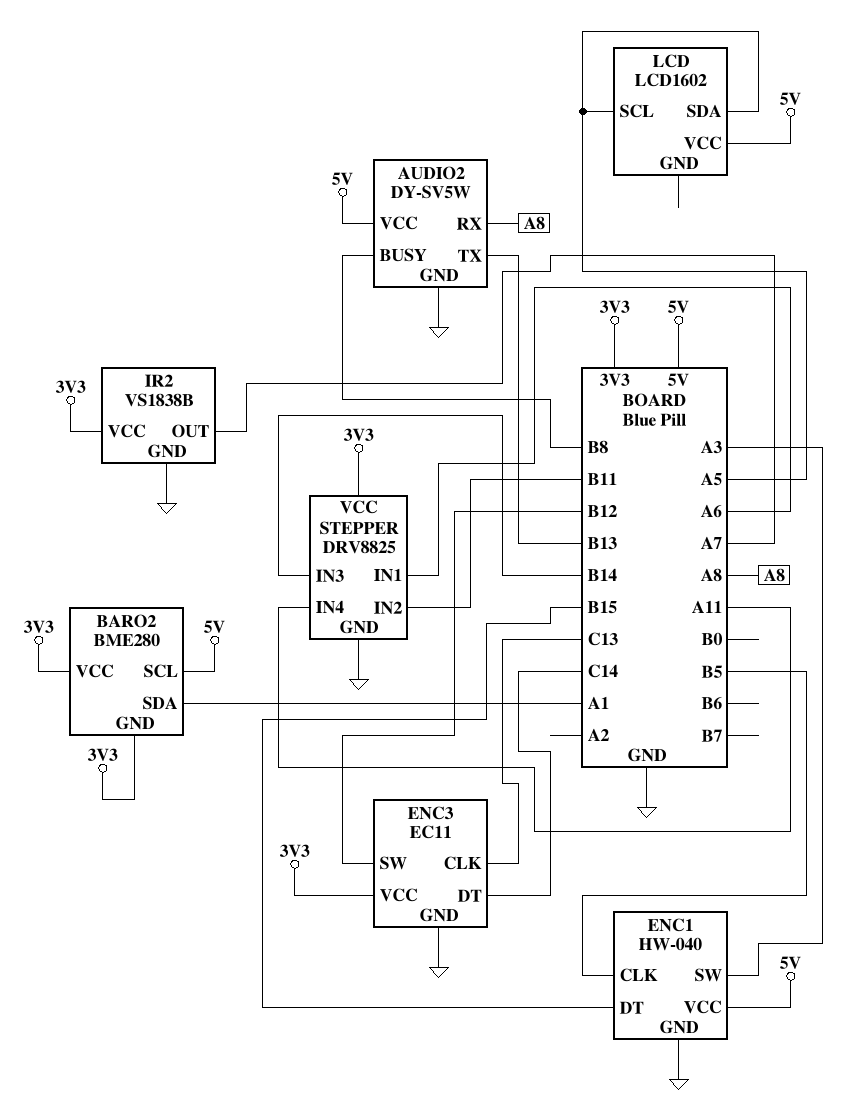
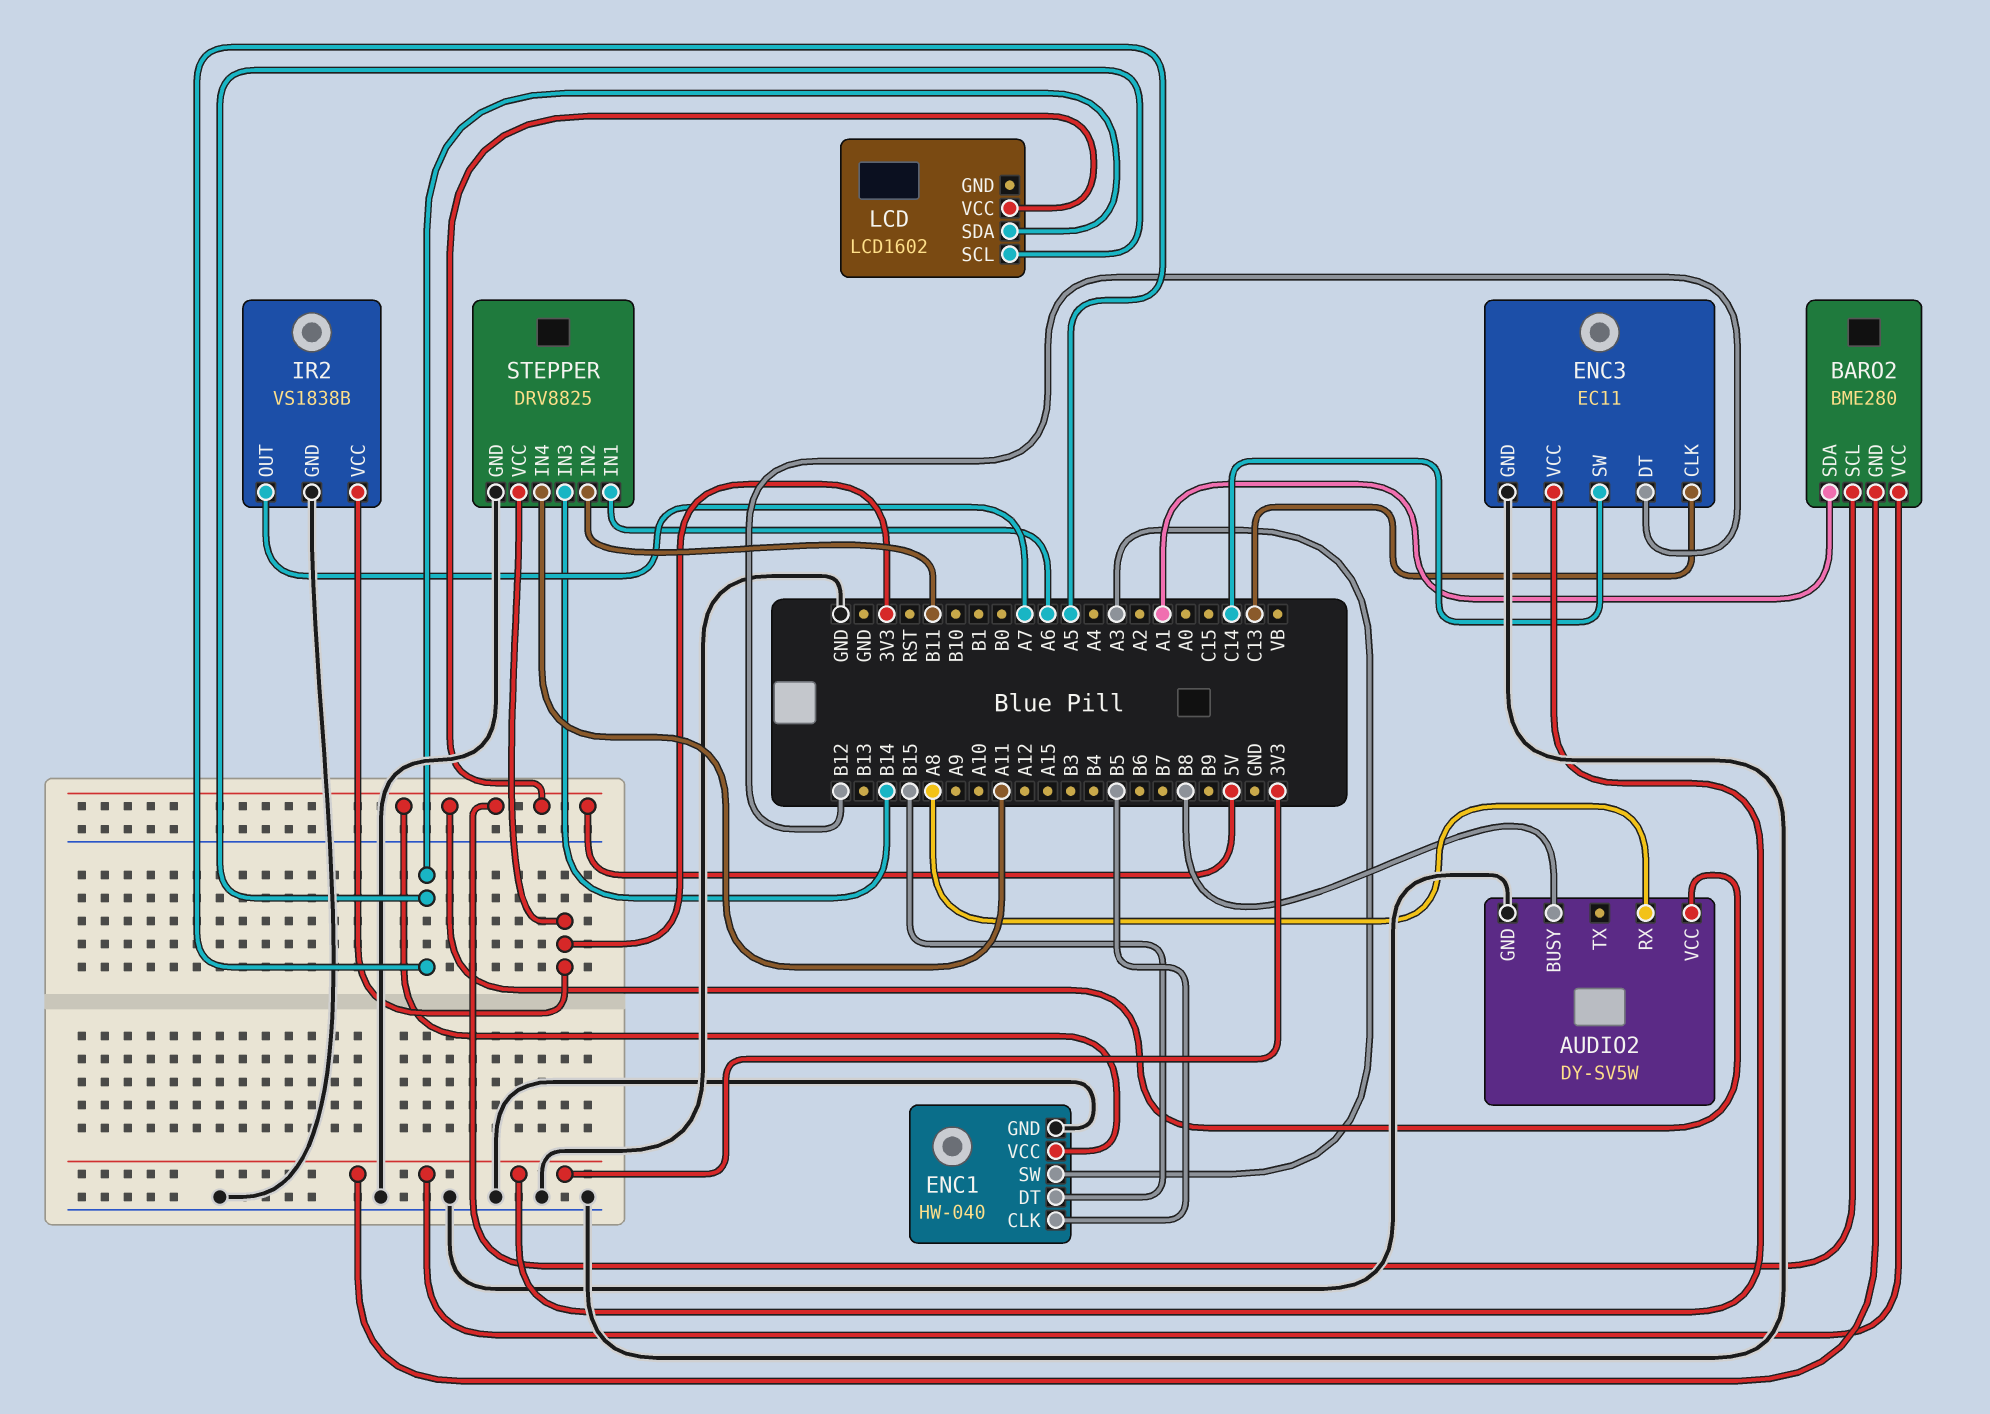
AUDIO2 pin TX: B13 -> none
ENC3 pin DT: C14 -> B12
ENC3 pin SW: B12 -> C14

